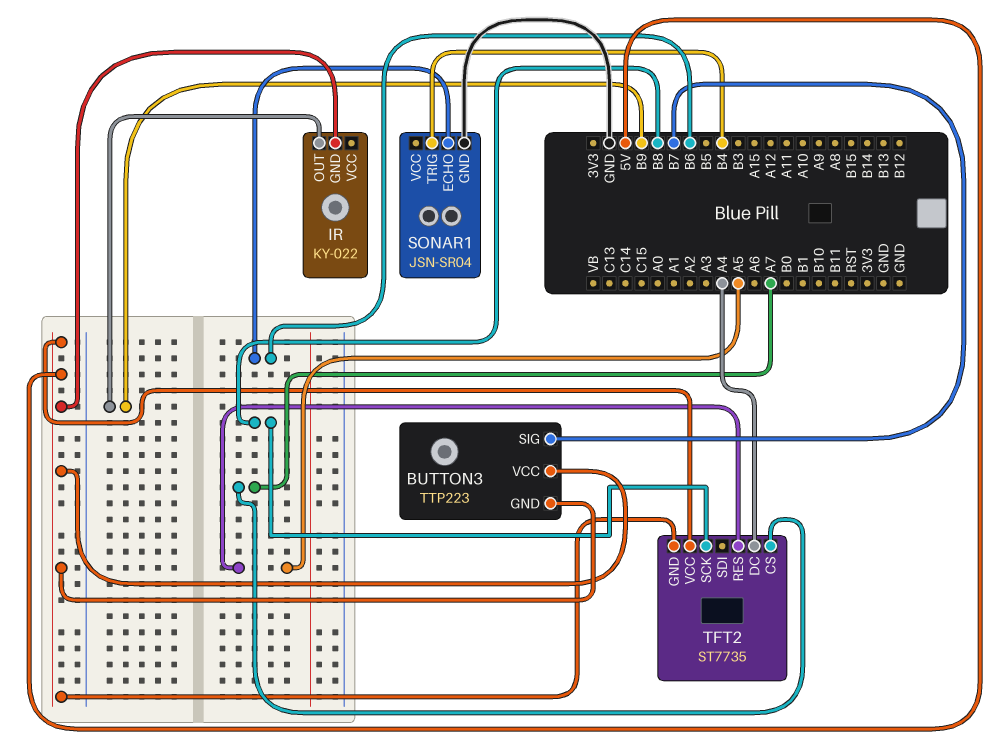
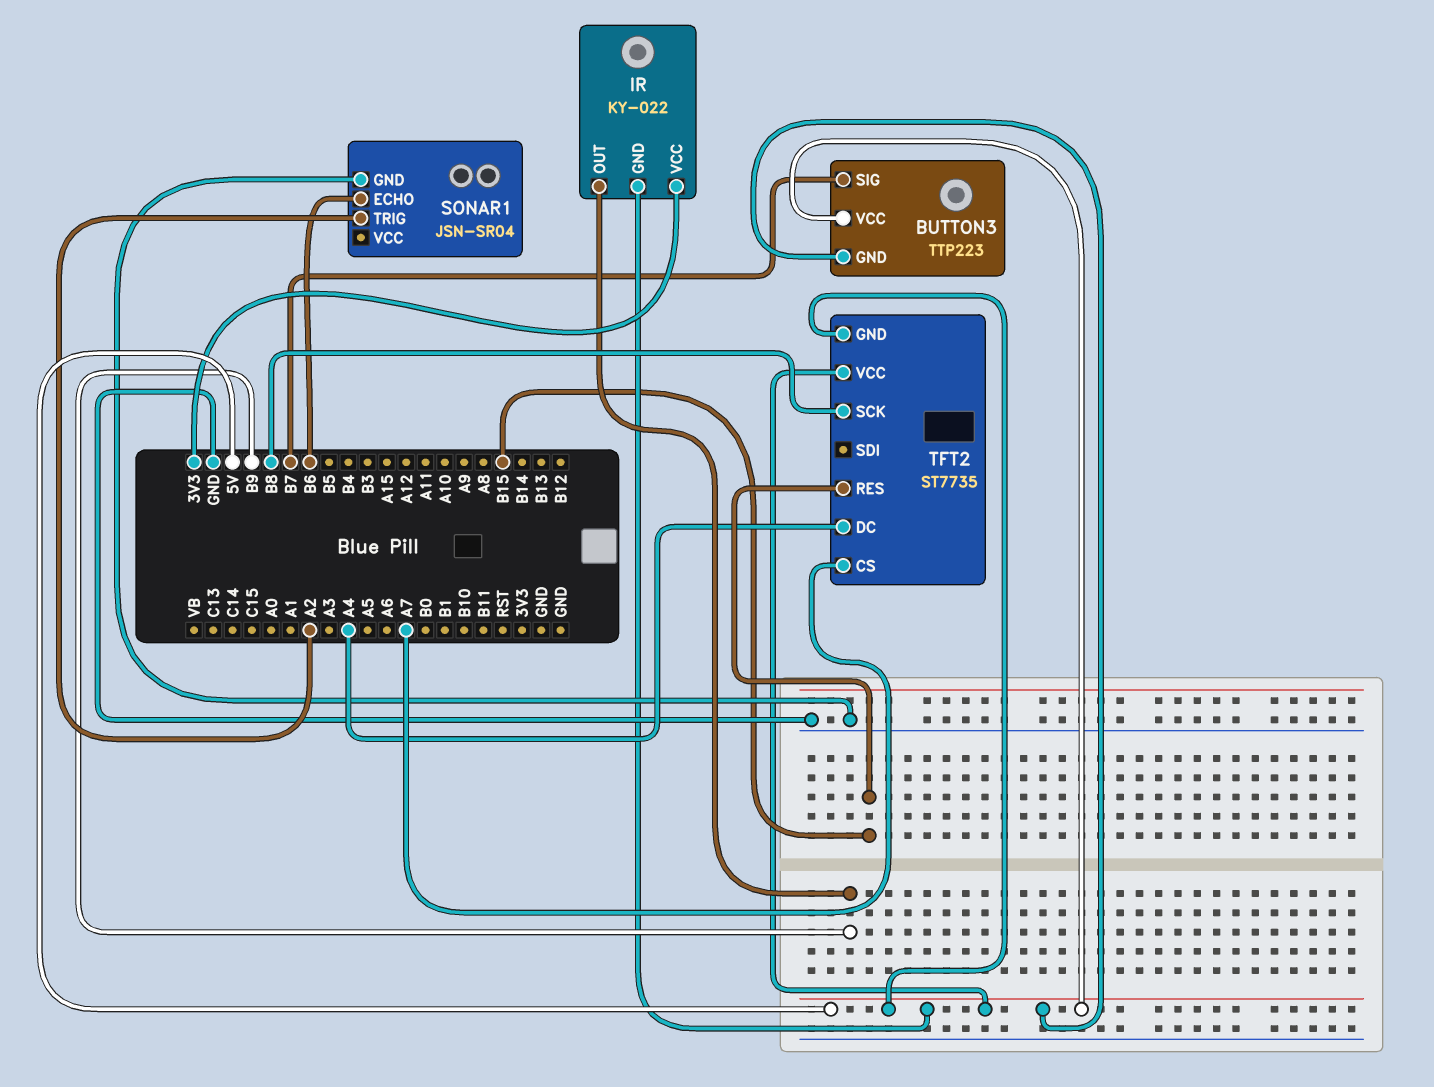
IR pin VCC: none -> 3V3
SONAR1 pin TRIG: B4 -> A2
TFT2 pin RES: A5 -> B15

